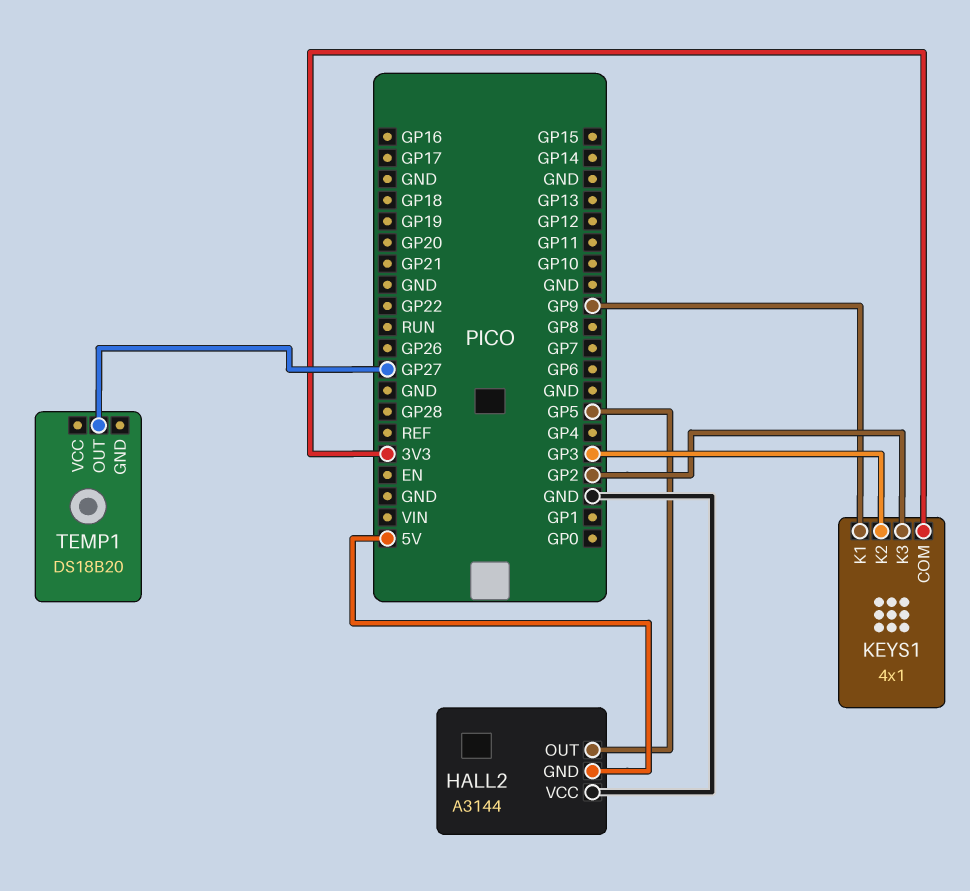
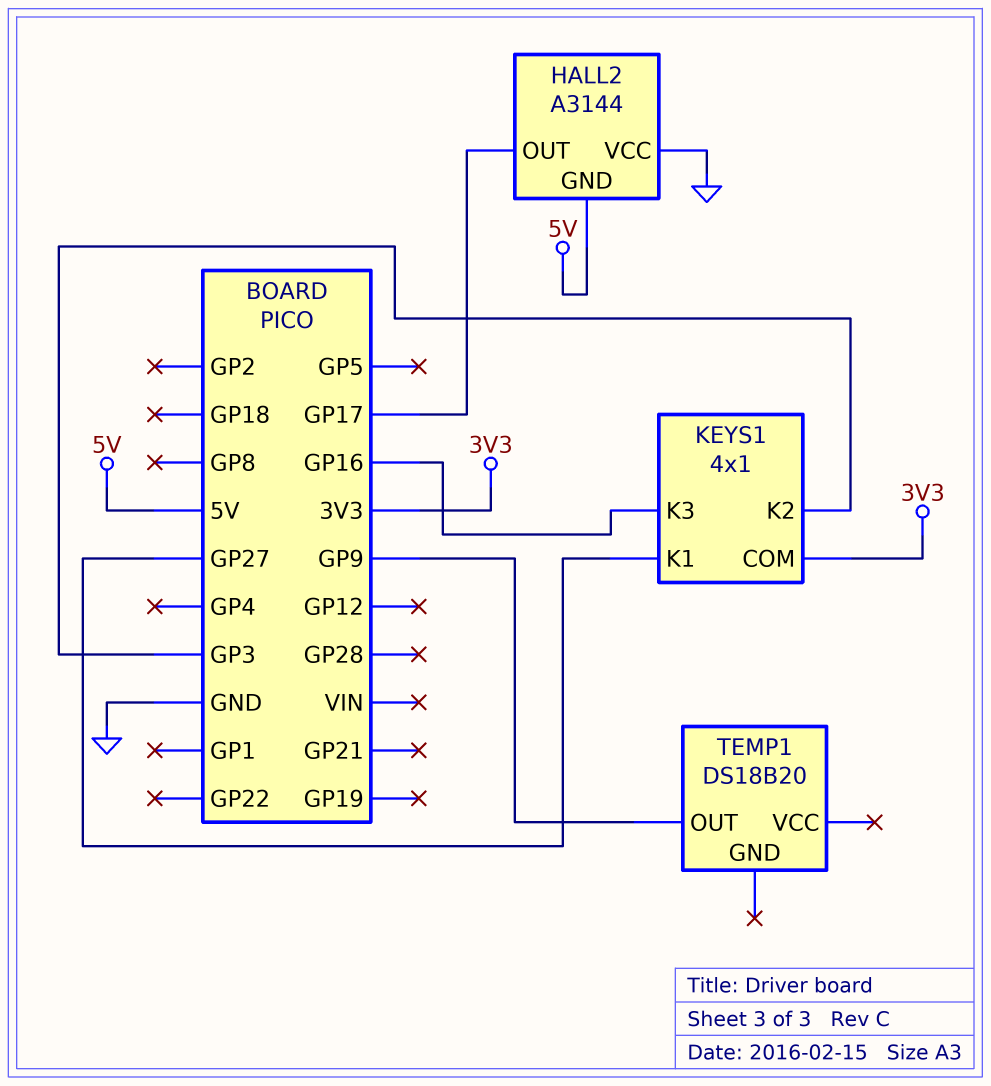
HALL2 pin OUT: GP5 -> GP17
KEYS1 pin K1: GP9 -> GP27
KEYS1 pin K3: GP2 -> GP16
TEMP1 pin OUT: GP27 -> GP9

